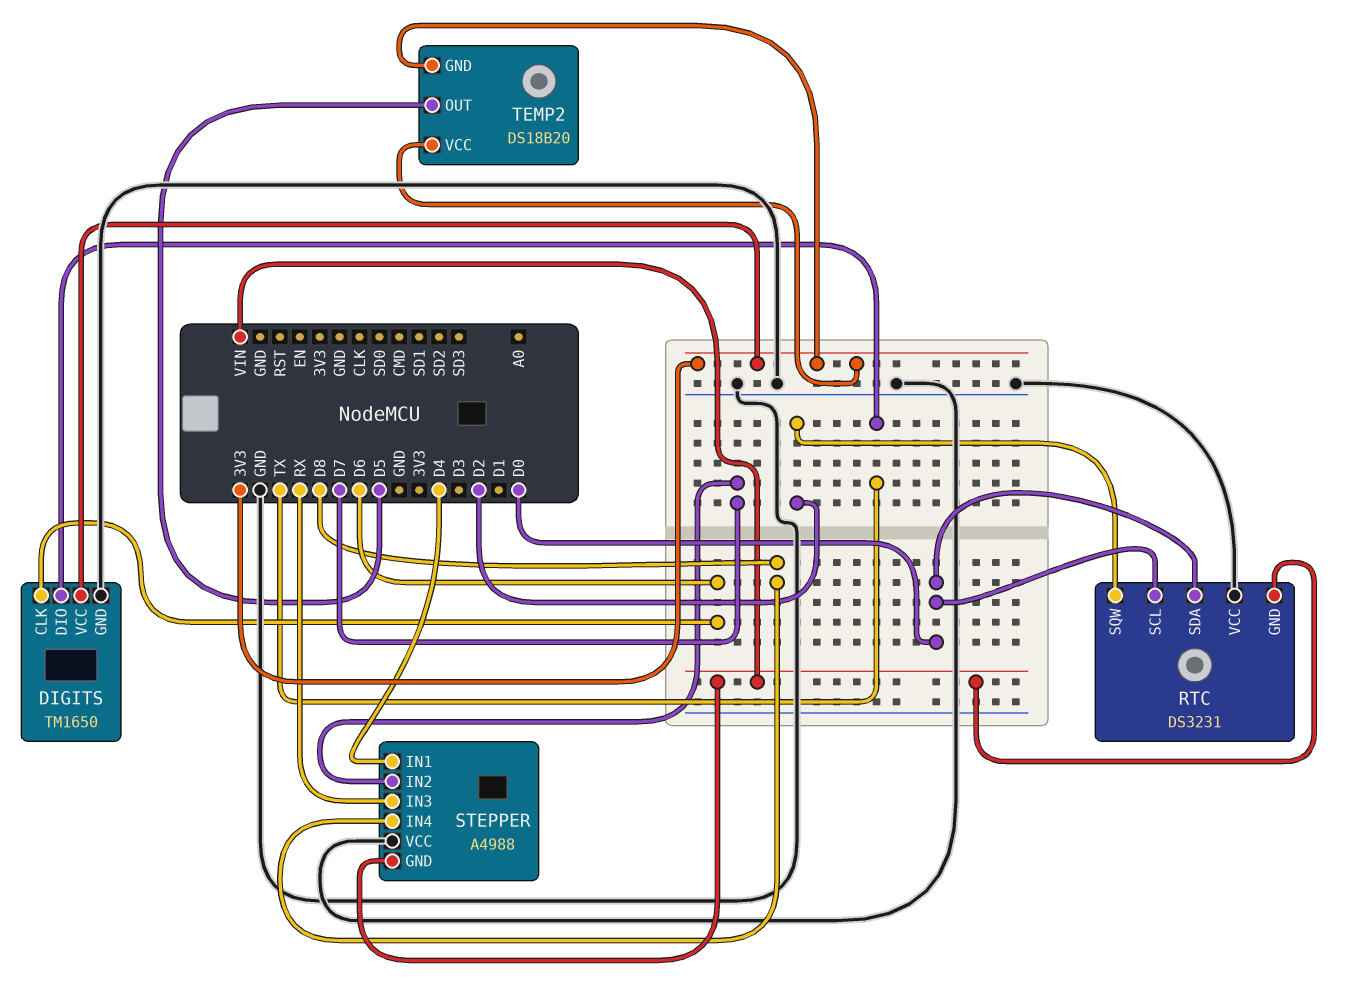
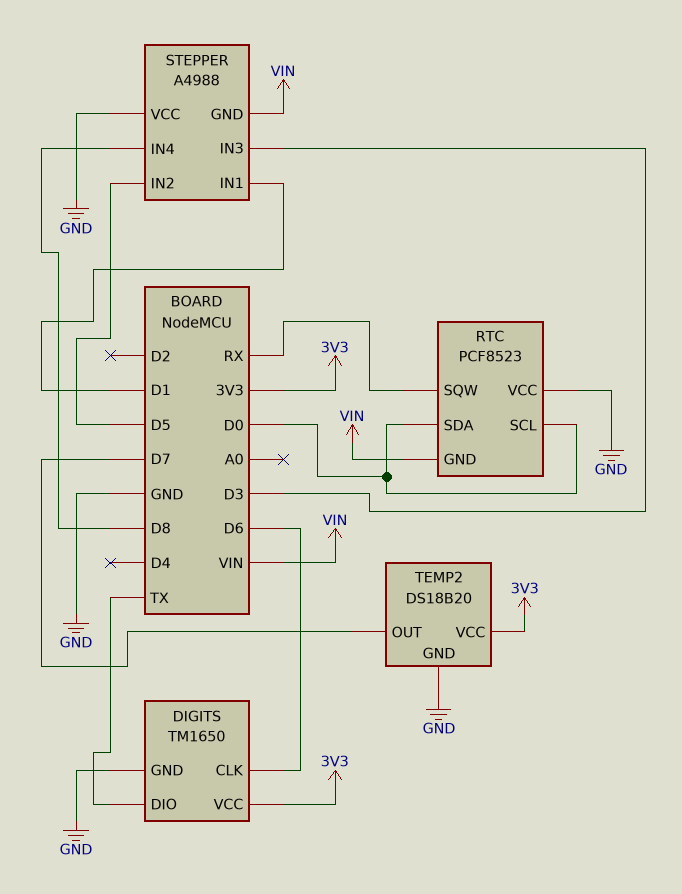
RTC: DS3231 -> PCF8523
RTC pin SQW: D2 -> RX
STEPPER pin IN1: D4 -> D1
STEPPER pin IN2: D7 -> D5
STEPPER pin IN3: RX -> D3
TEMP2 pin GND: 3V3 -> GND
TEMP2 pin OUT: D5 -> D7

